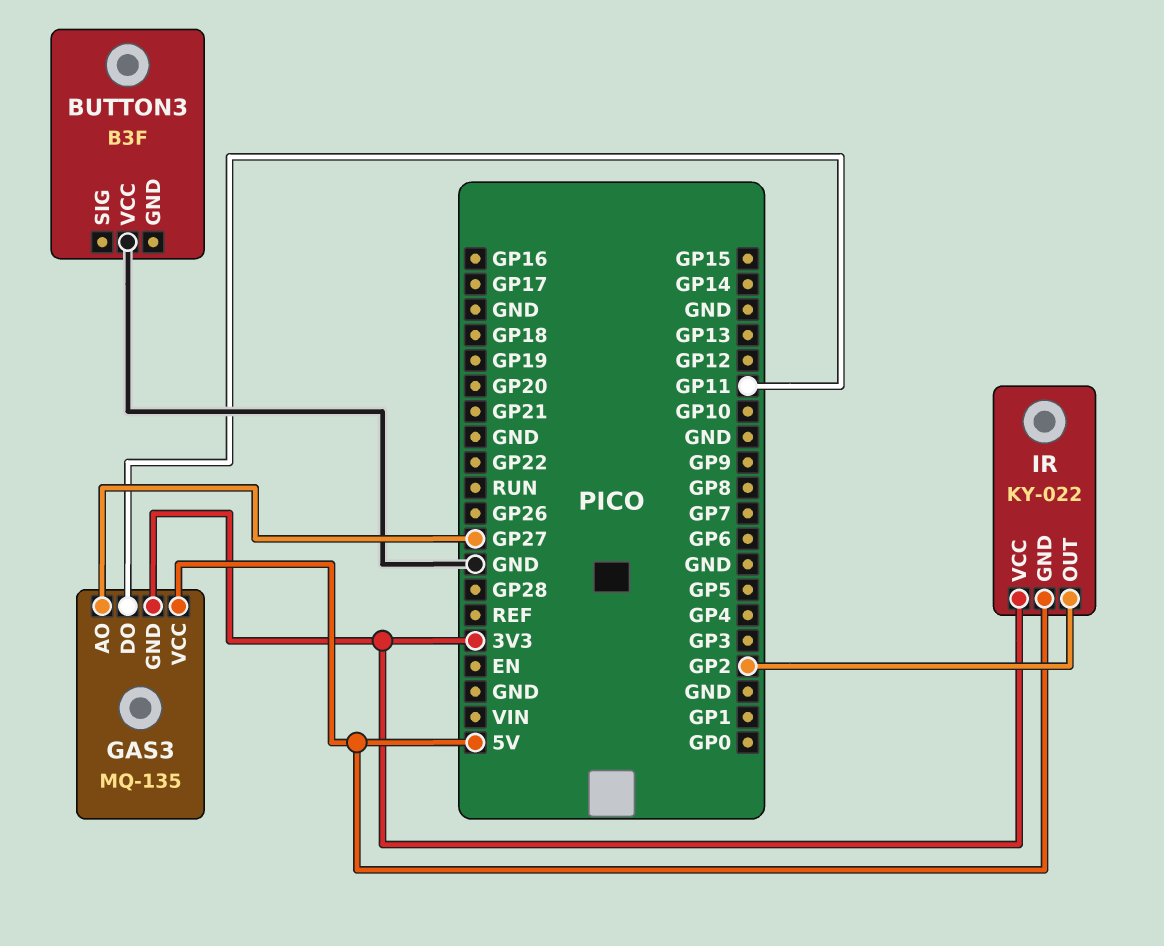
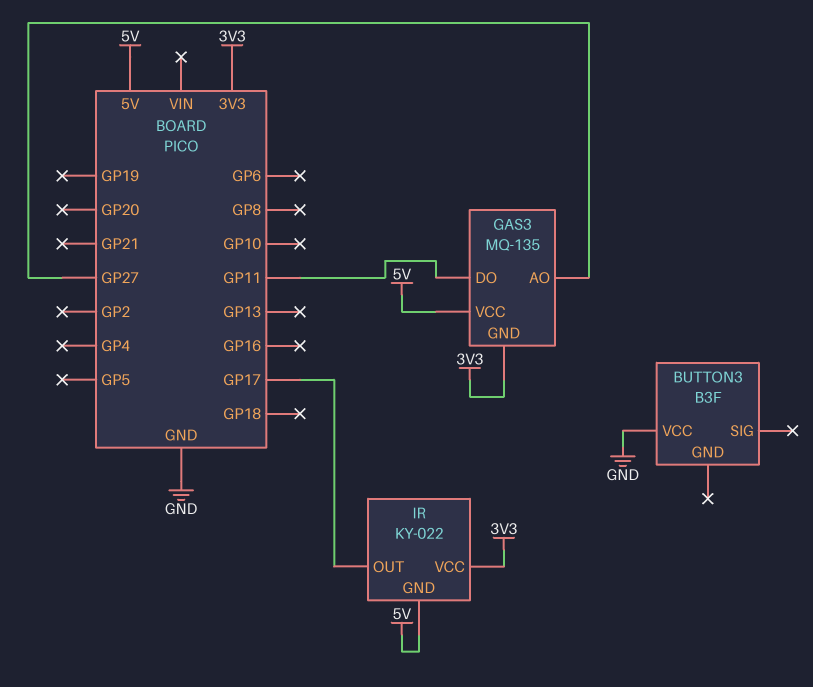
IR pin OUT: GP2 -> GP17

